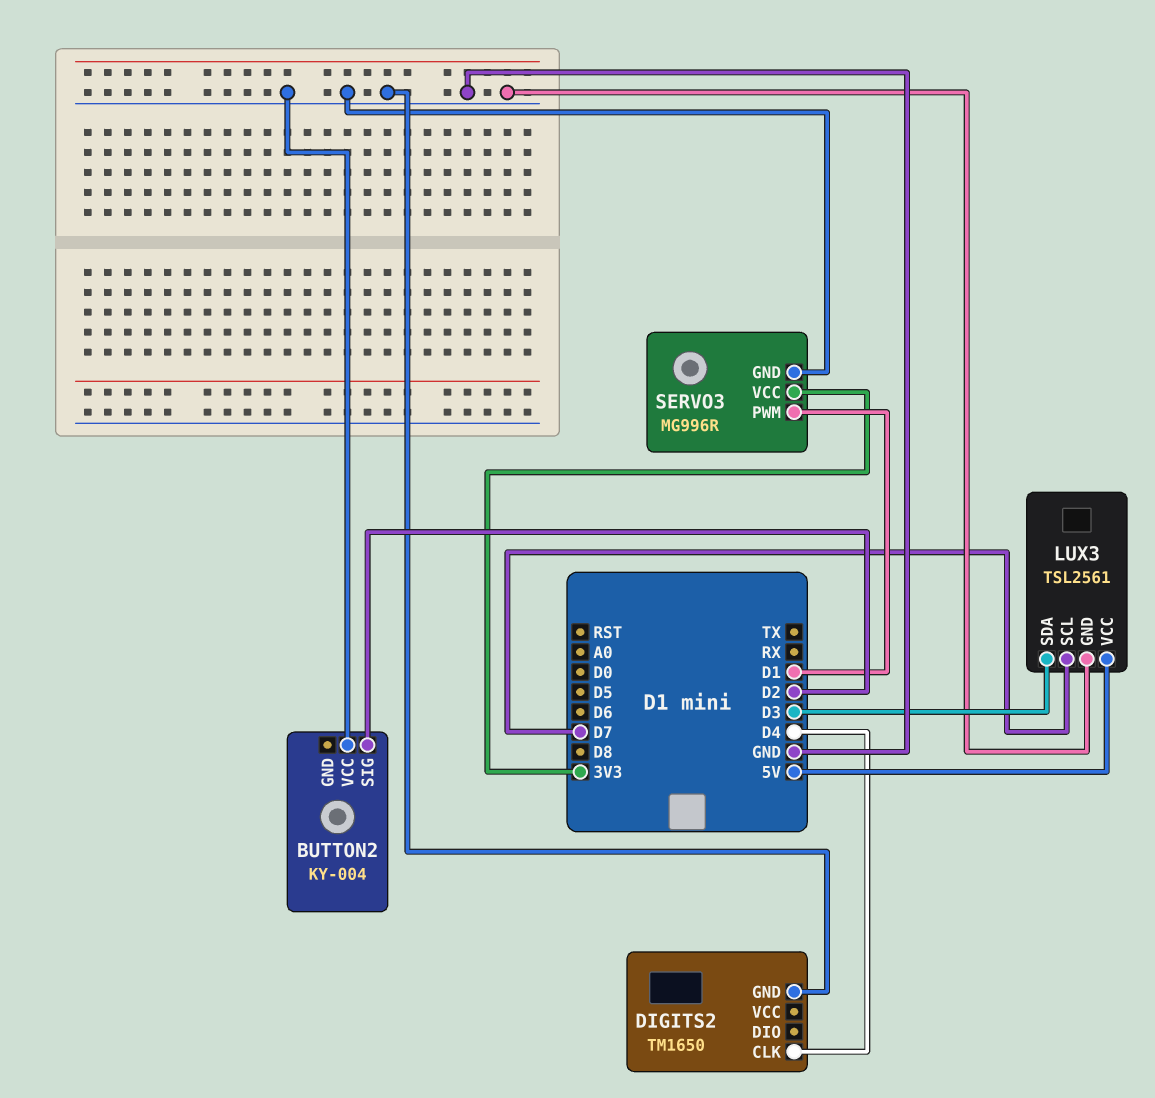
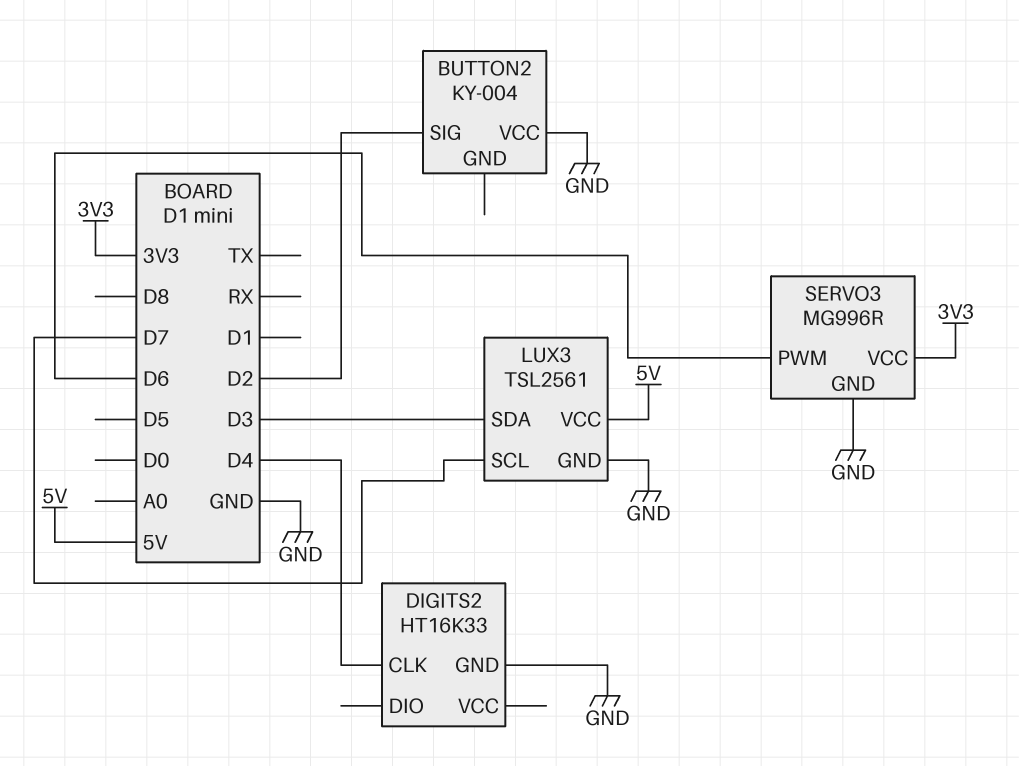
DIGITS2: TM1650 -> HT16K33
SERVO3 pin PWM: D1 -> D6

